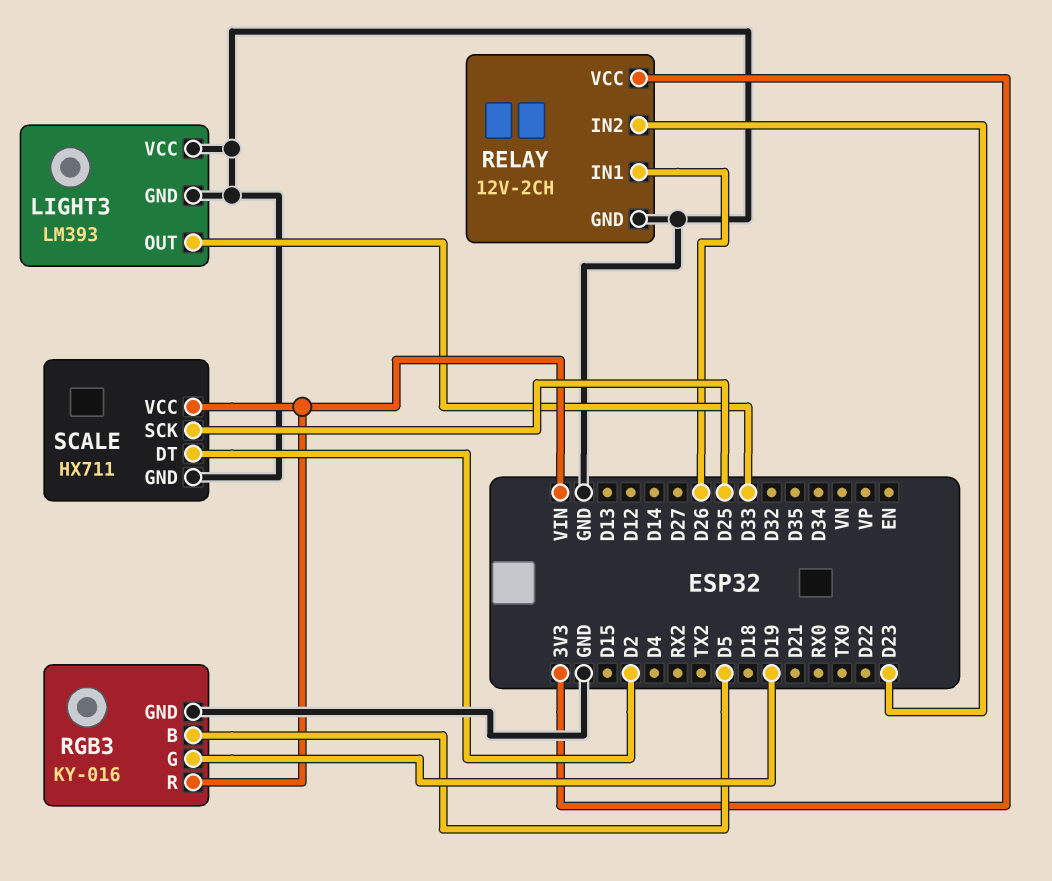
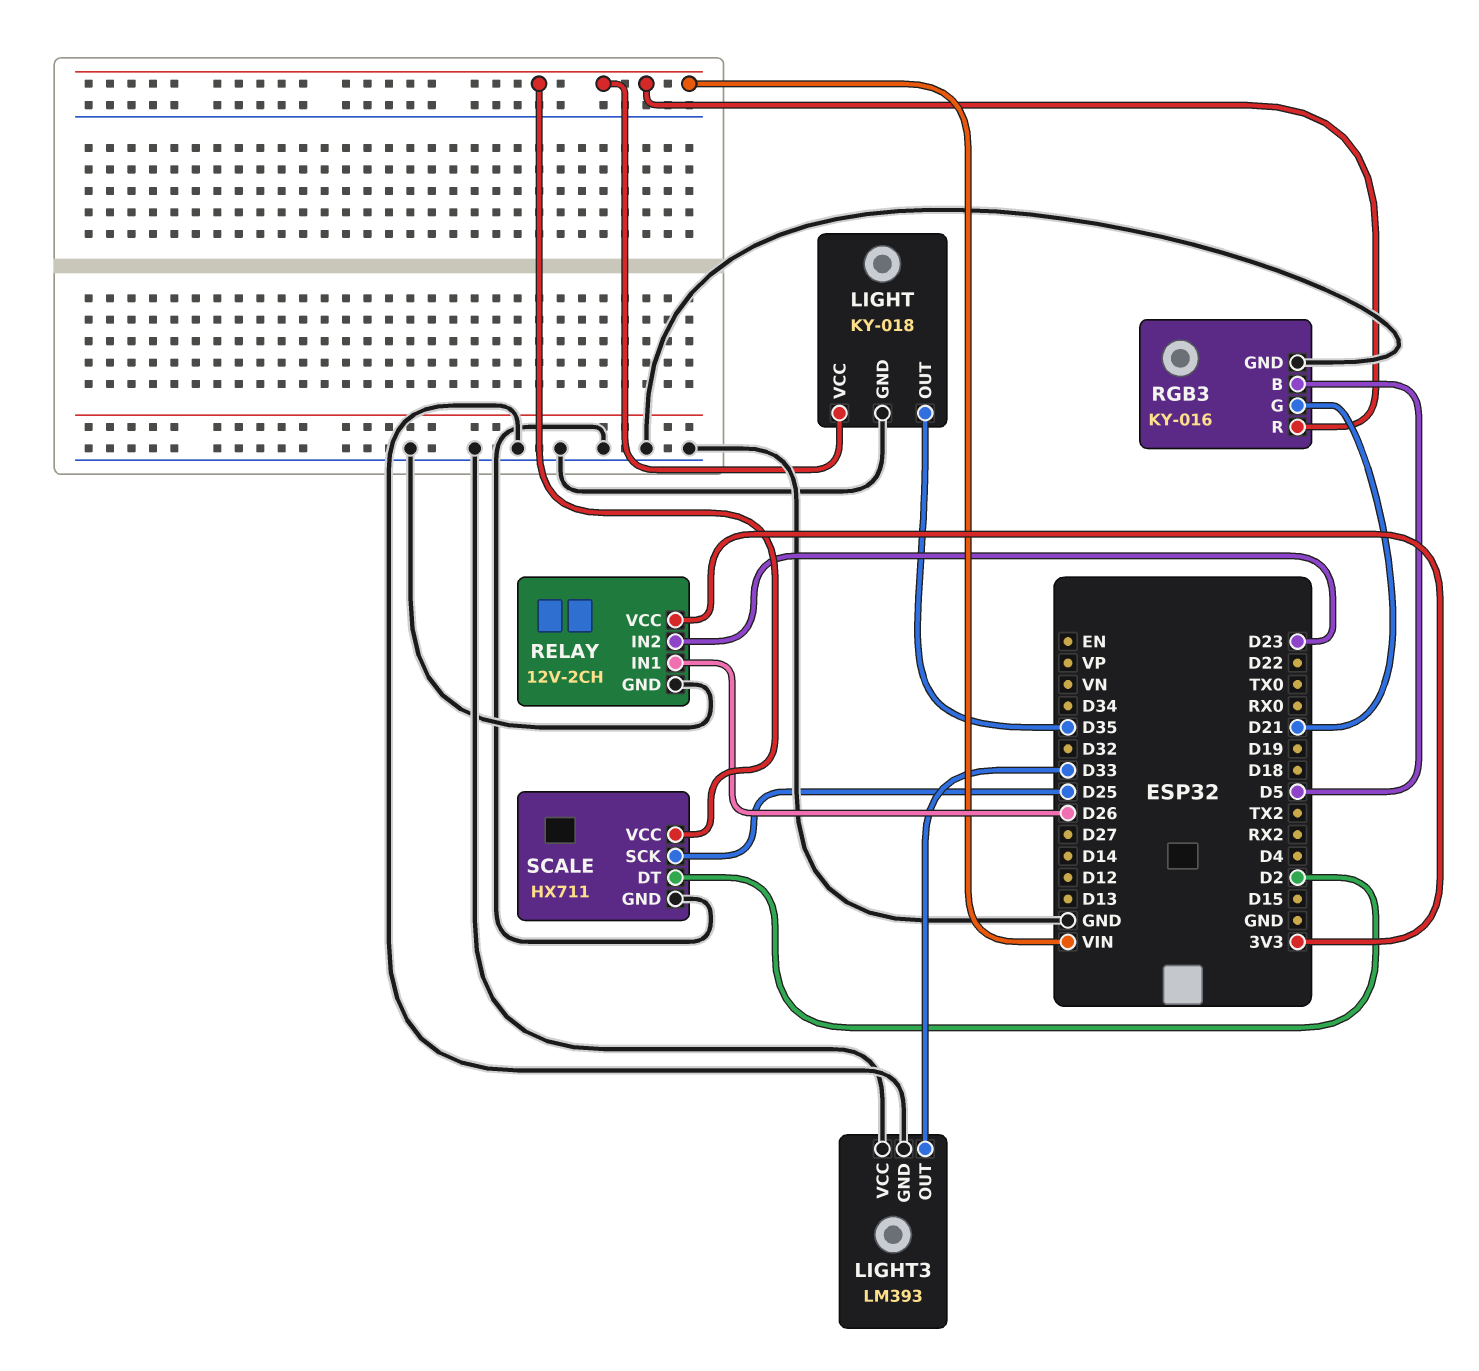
LIGHT: none -> KY-018
LIGHT pin GND: none -> GND
LIGHT pin OUT: none -> D35
LIGHT pin VCC: none -> VIN
RGB3 pin G: D19 -> D21

